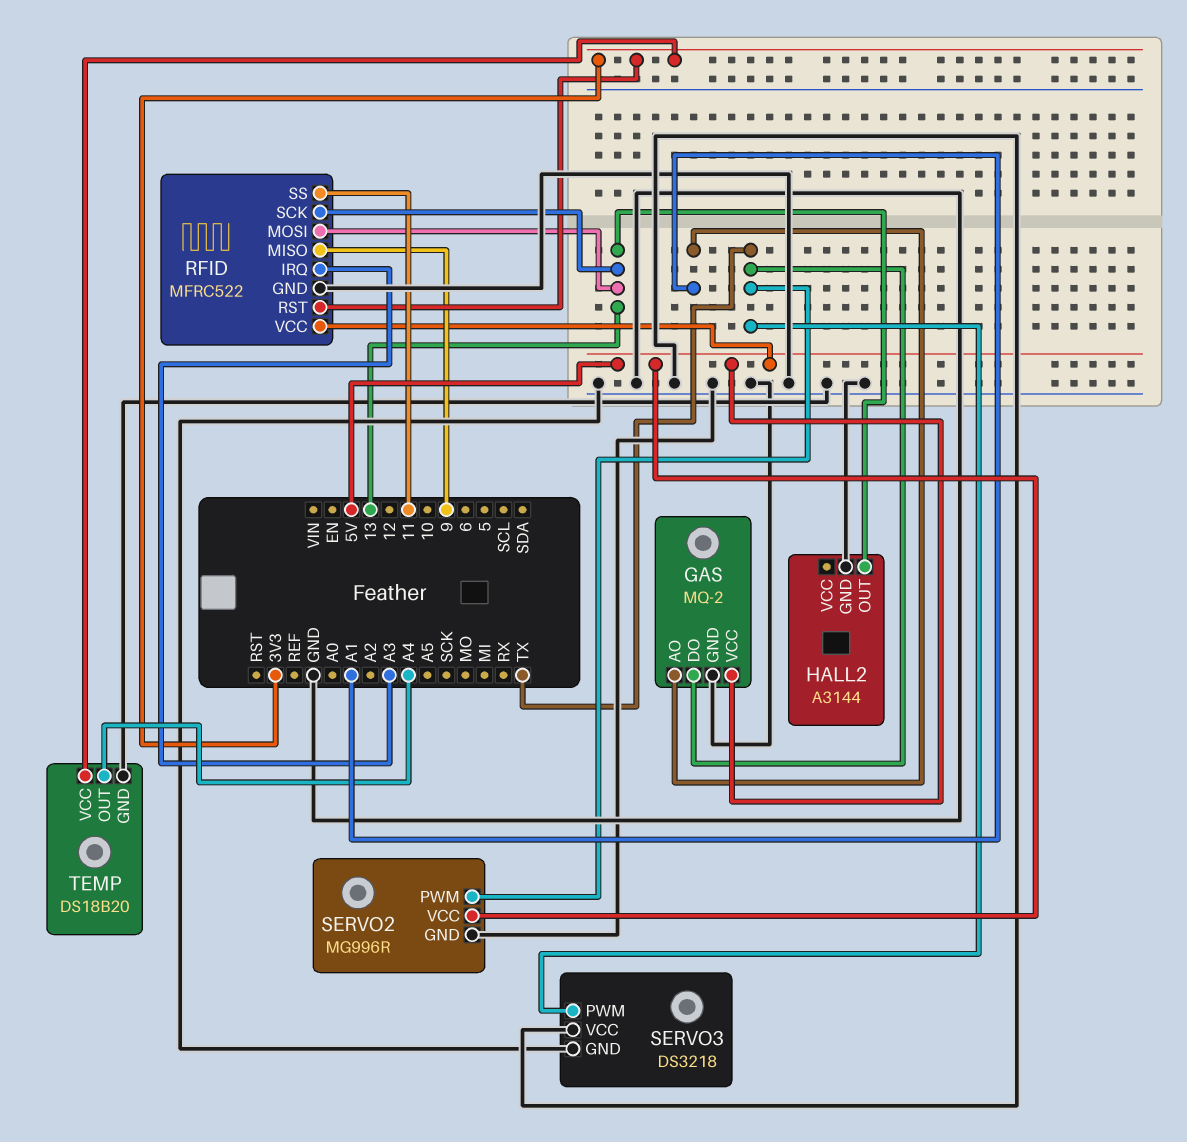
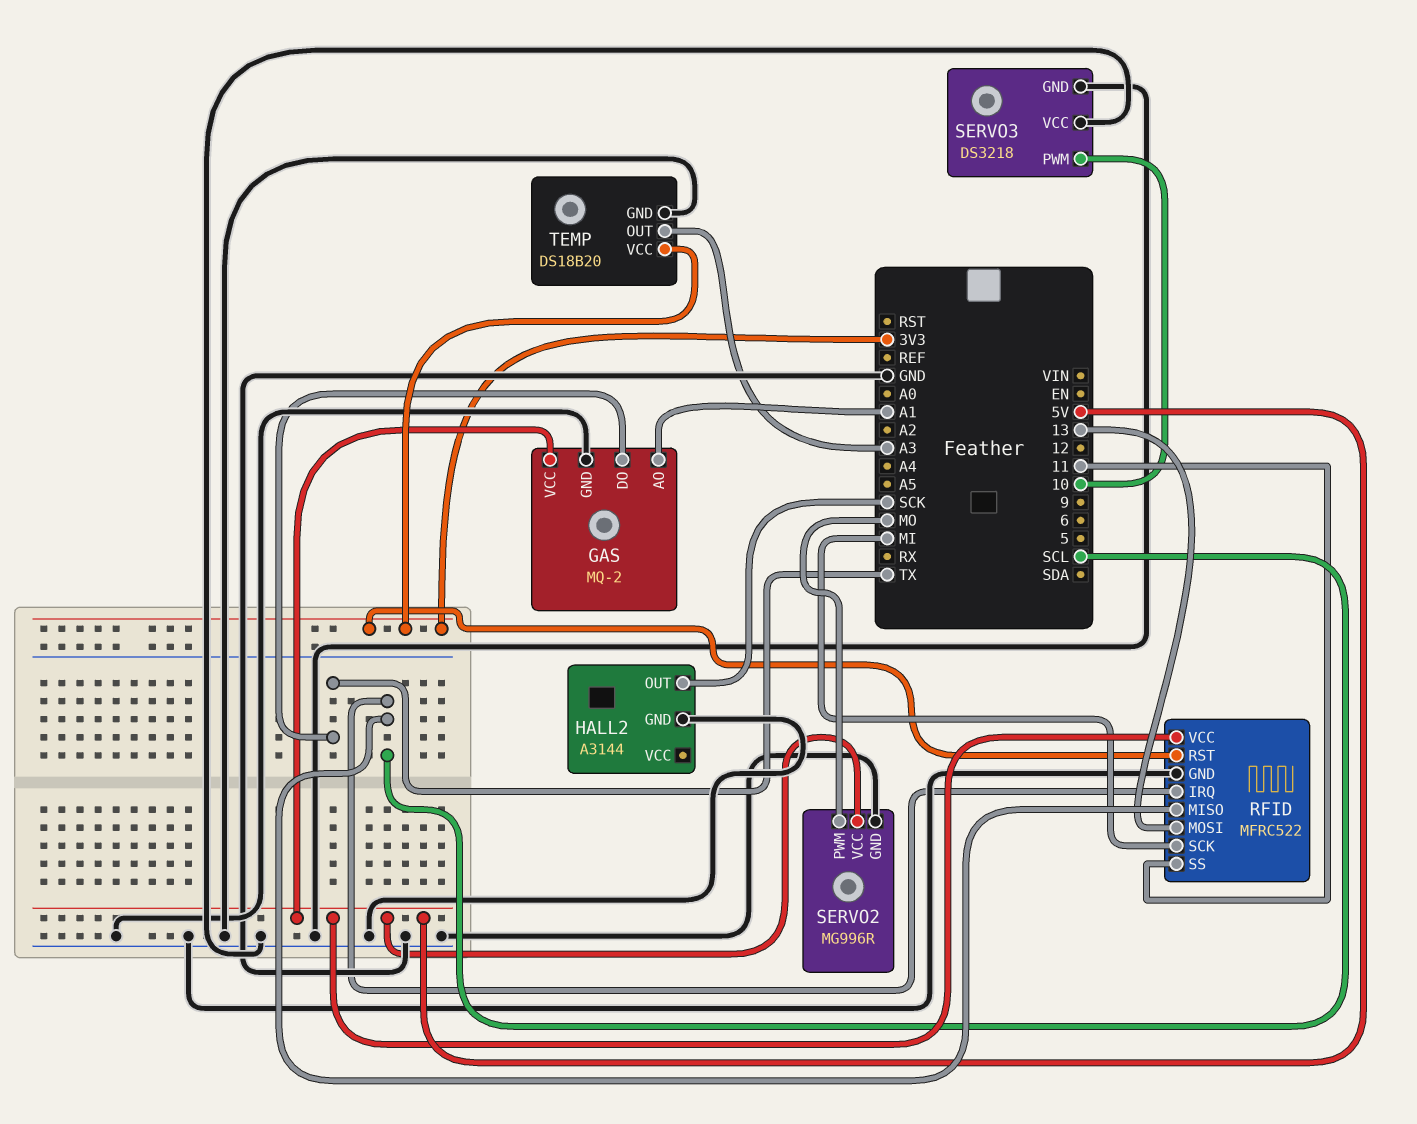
HALL2 pin OUT: 13 -> SCK
RFID pin IRQ: A3 -> SCL
RFID pin MISO: 9 -> SCL
RFID pin SCK: 13 -> MI
SERVO2 pin PWM: TX -> MO
SERVO3 pin PWM: TX -> 10
TEMP pin OUT: A4 -> A3

